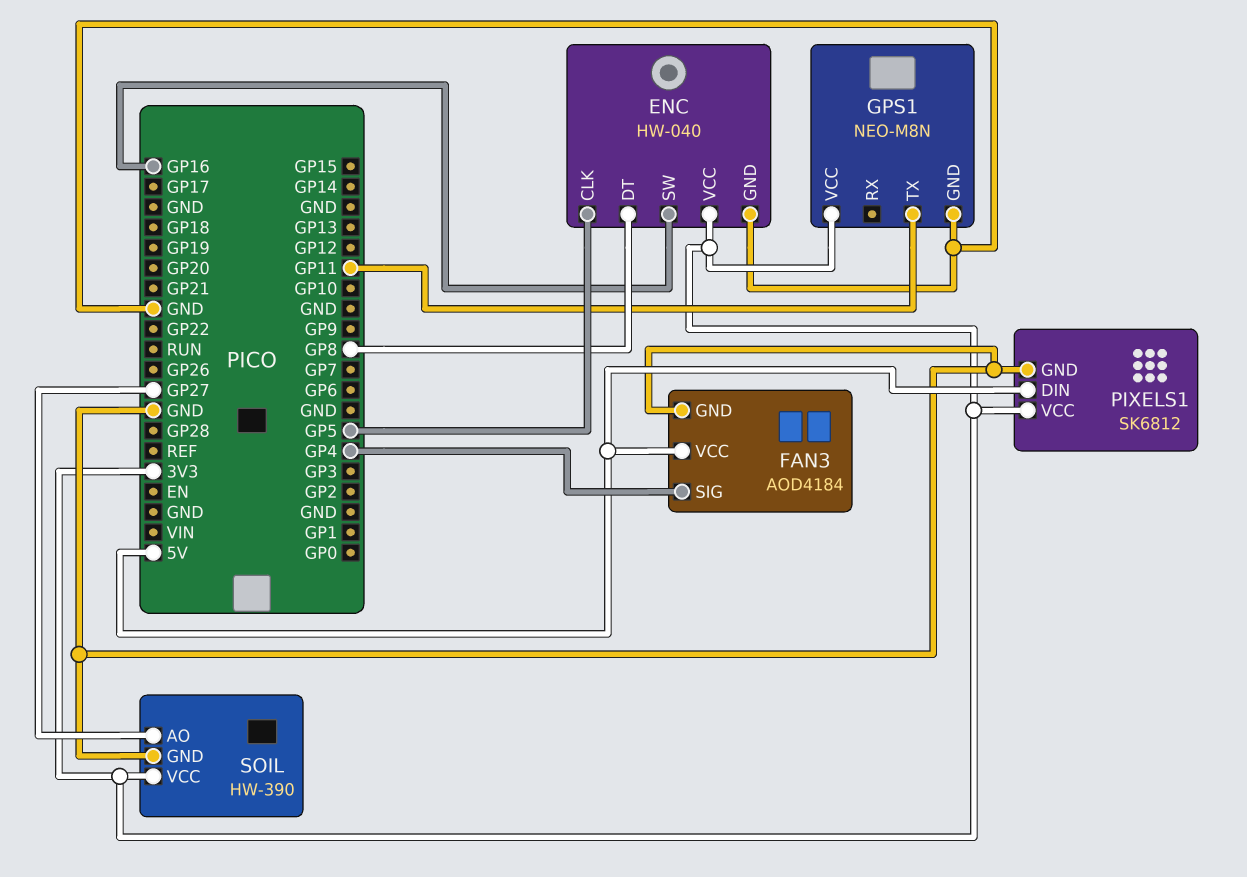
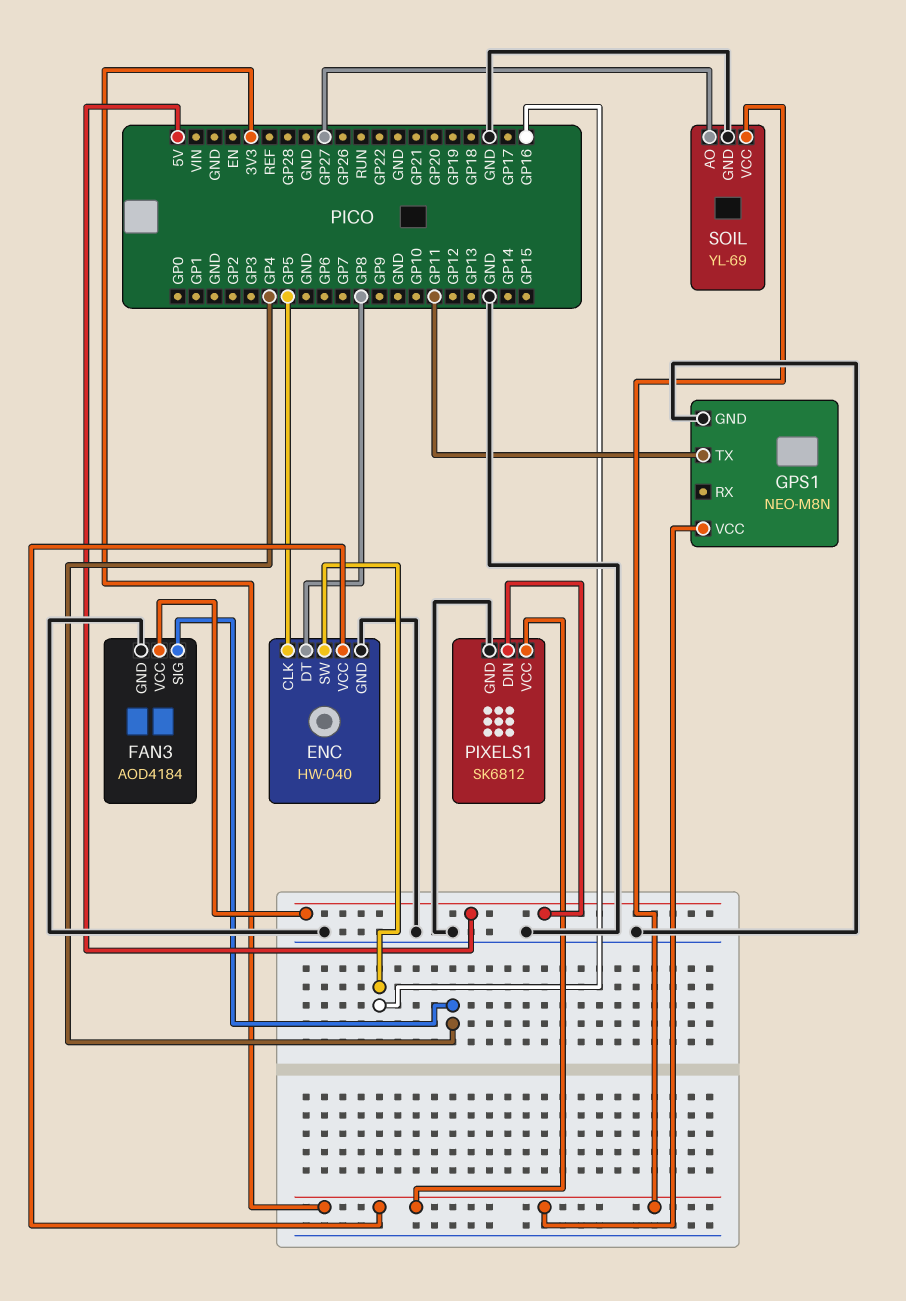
SOIL: HW-390 -> YL-69

